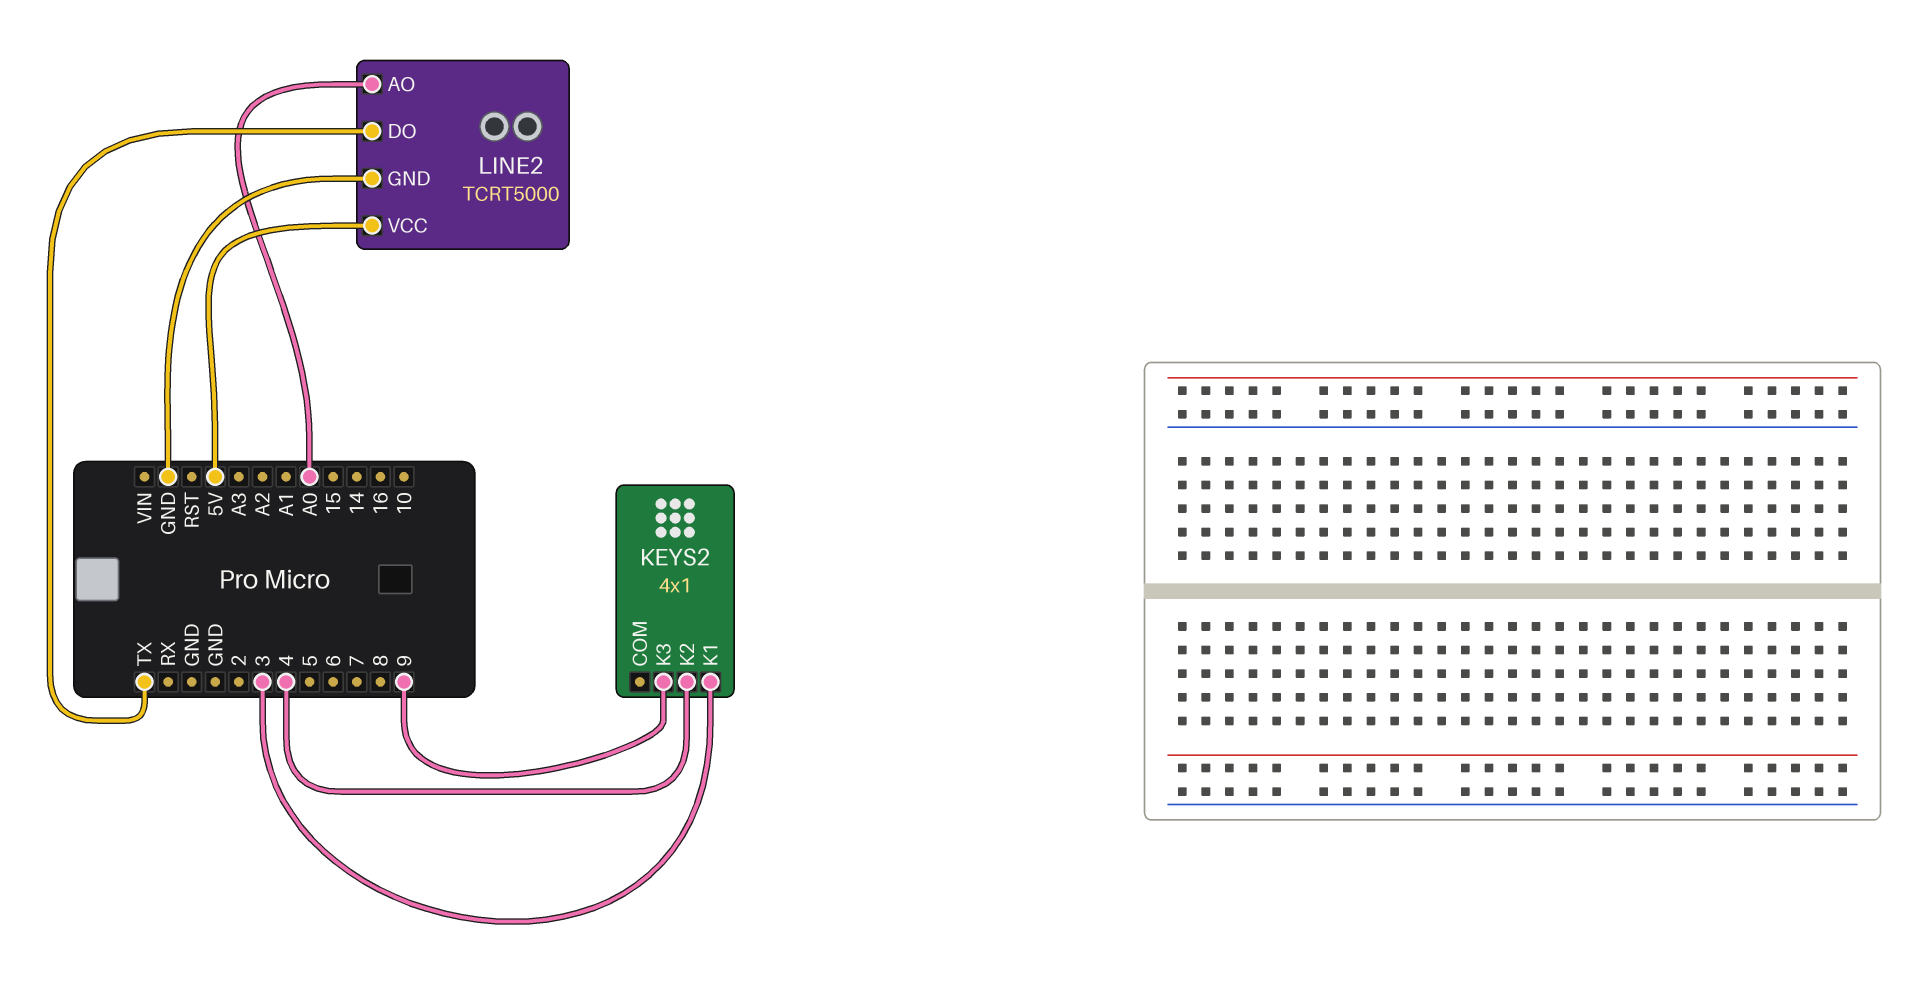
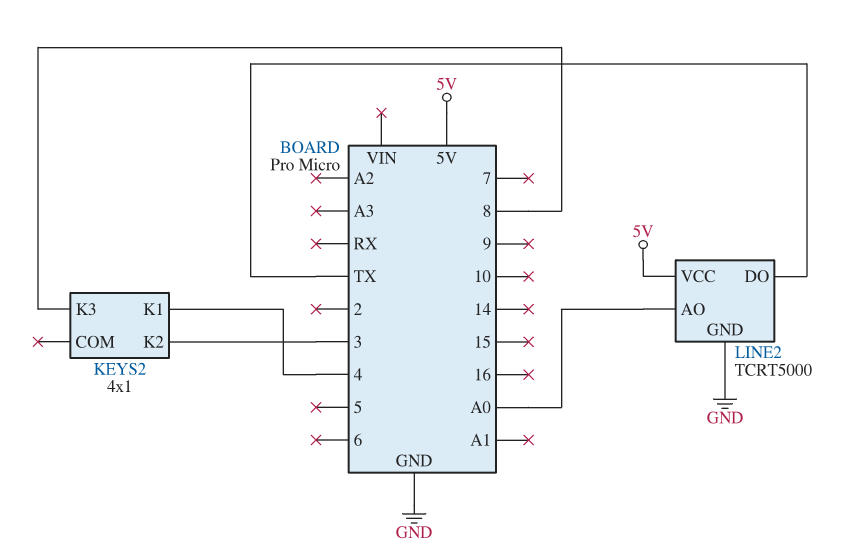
KEYS2 pin K1: 3 -> 4
KEYS2 pin K2: 4 -> 3
KEYS2 pin K3: 9 -> 8

